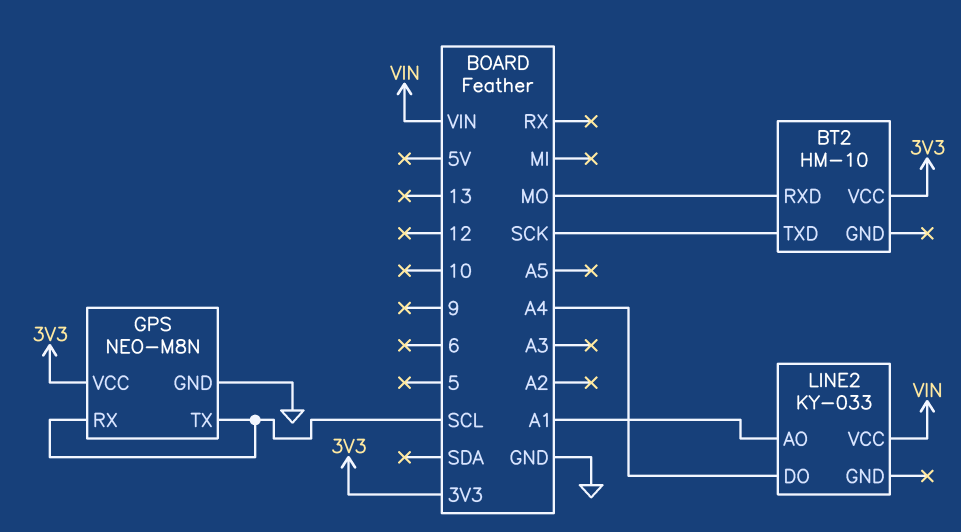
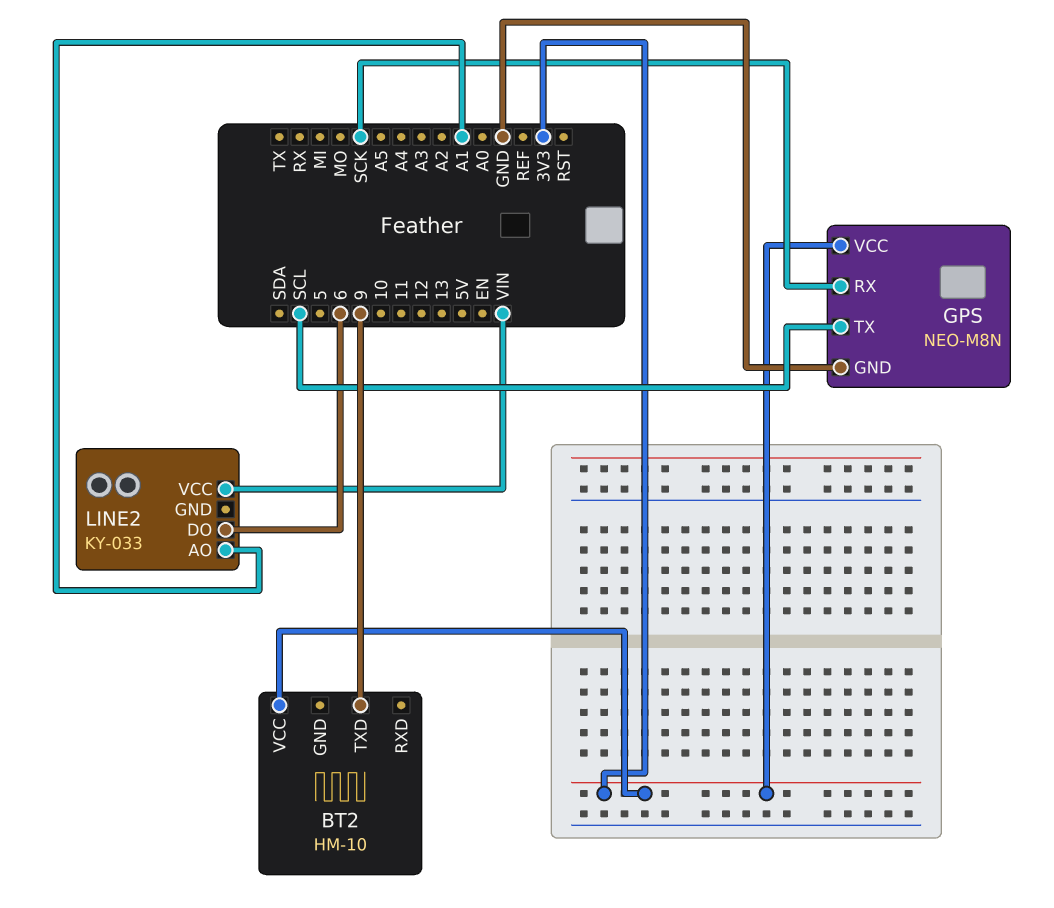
BT2 pin RXD: MO -> none
BT2 pin TXD: SCK -> 9
GPS pin RX: SCL -> SCK
LINE2 pin DO: A4 -> 6

